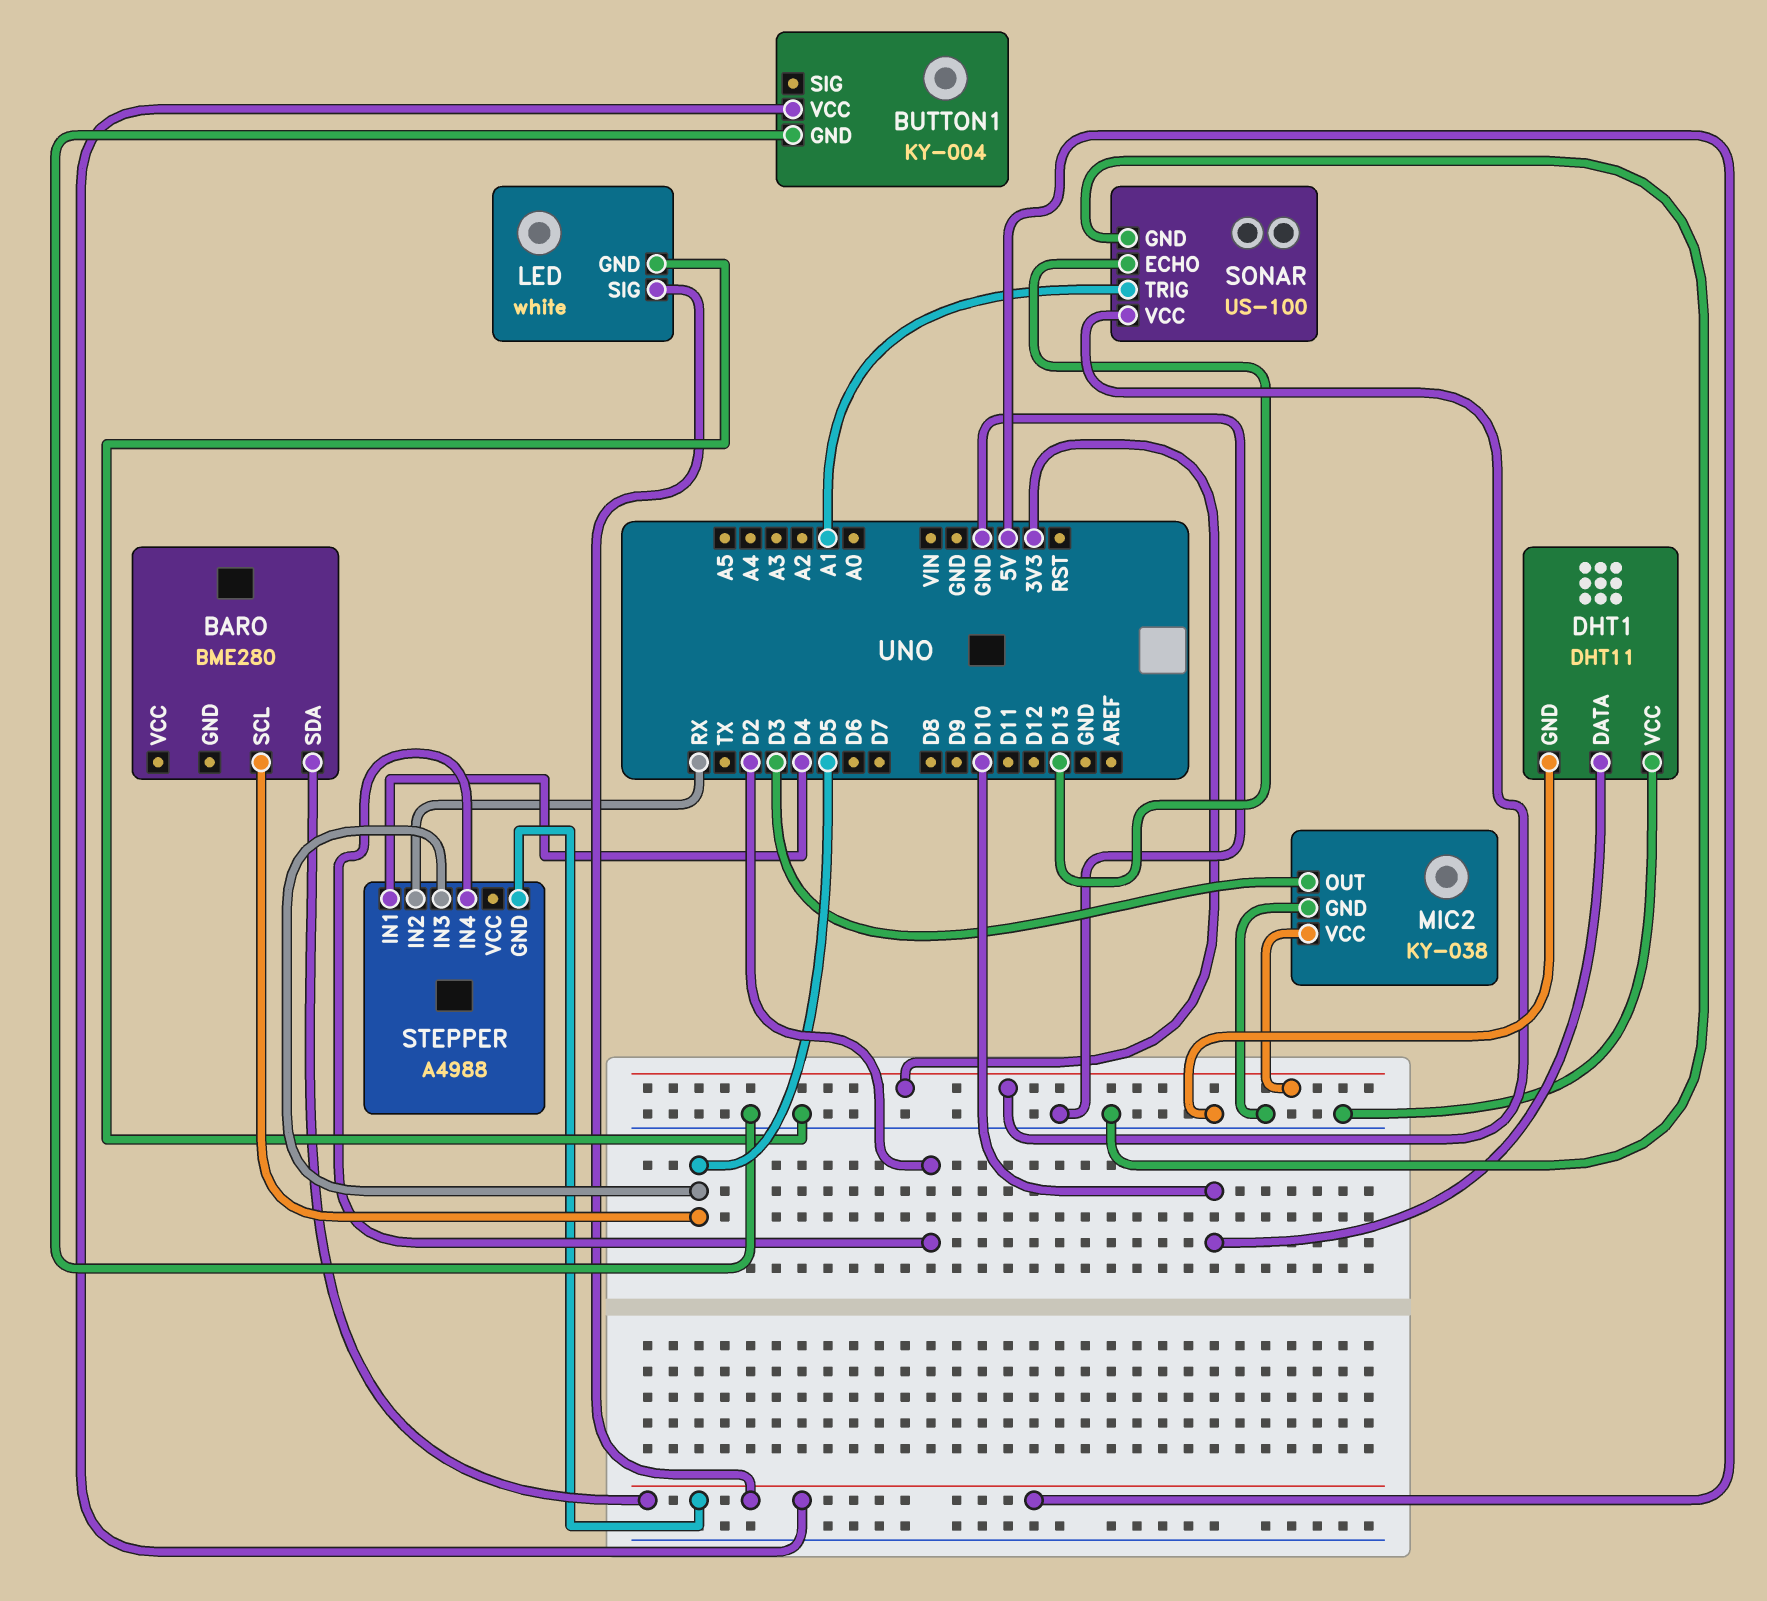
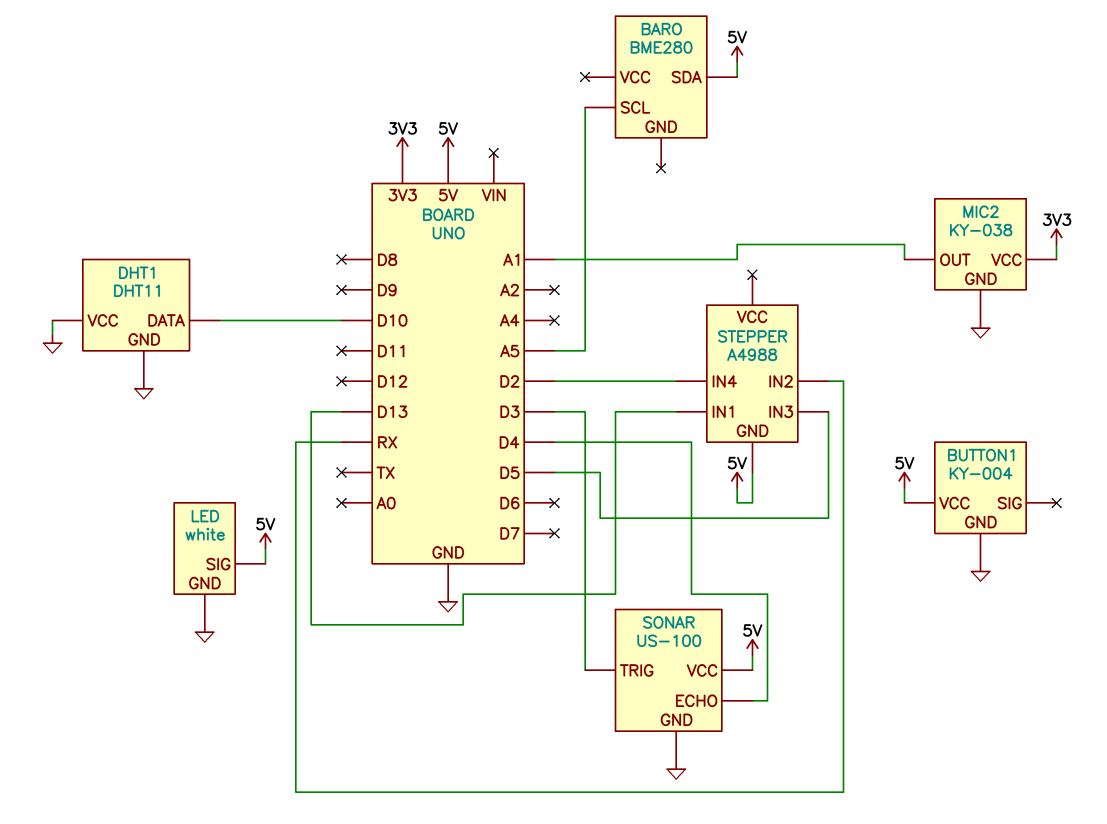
BARO pin SCL: D5 -> A5
MIC2 pin OUT: D3 -> A1
SONAR pin ECHO: D13 -> D4
SONAR pin TRIG: A1 -> D3
SONAR pin VCC: 3V3 -> 5V
STEPPER pin IN1: D4 -> D13

